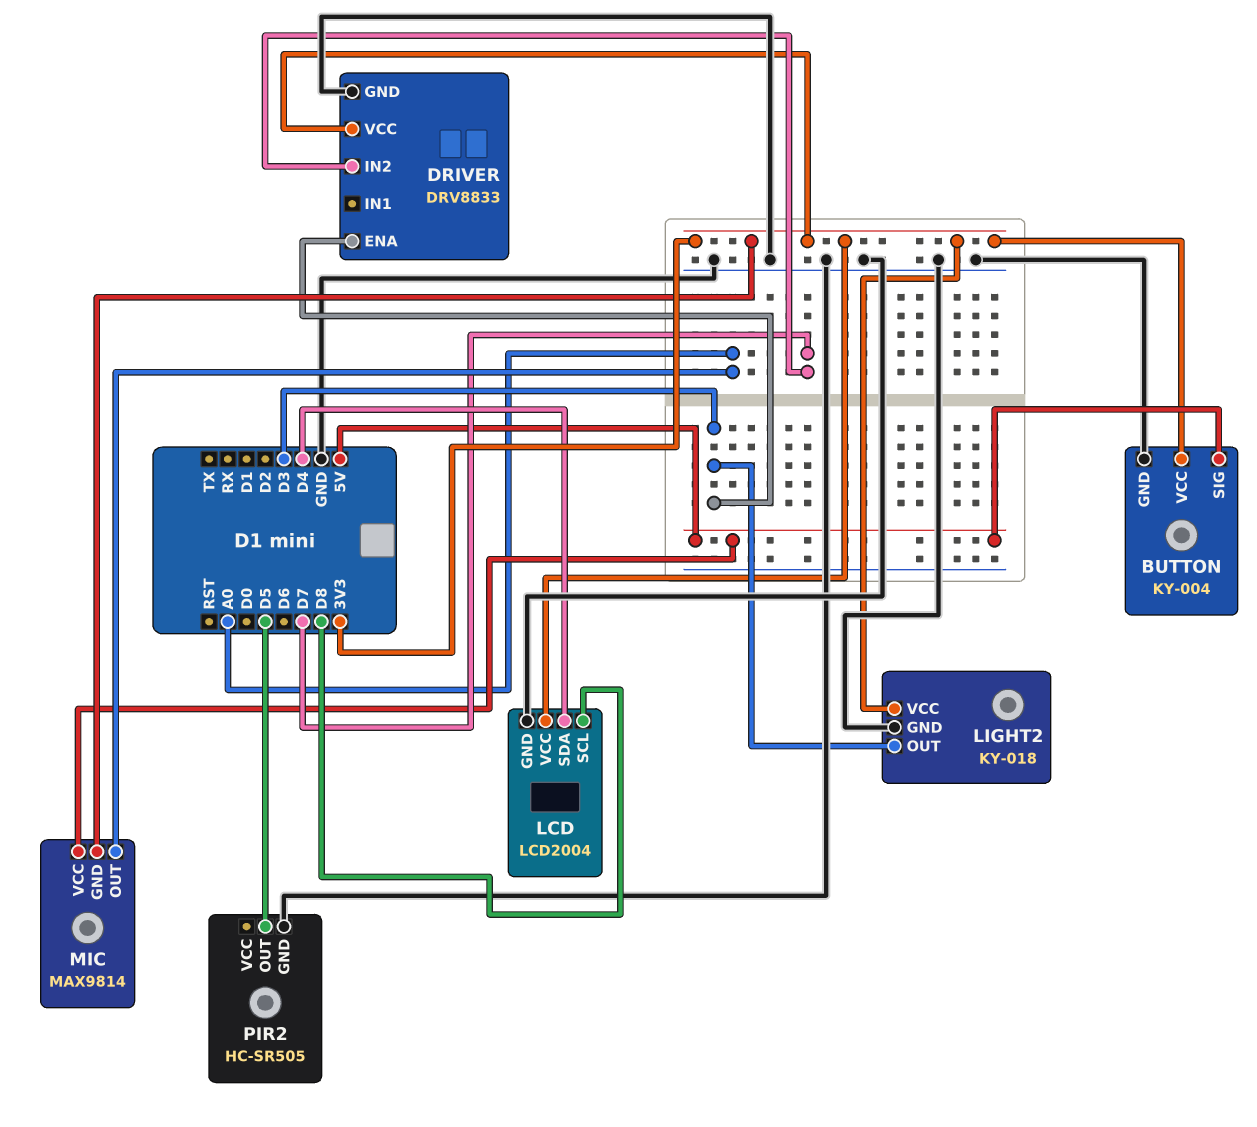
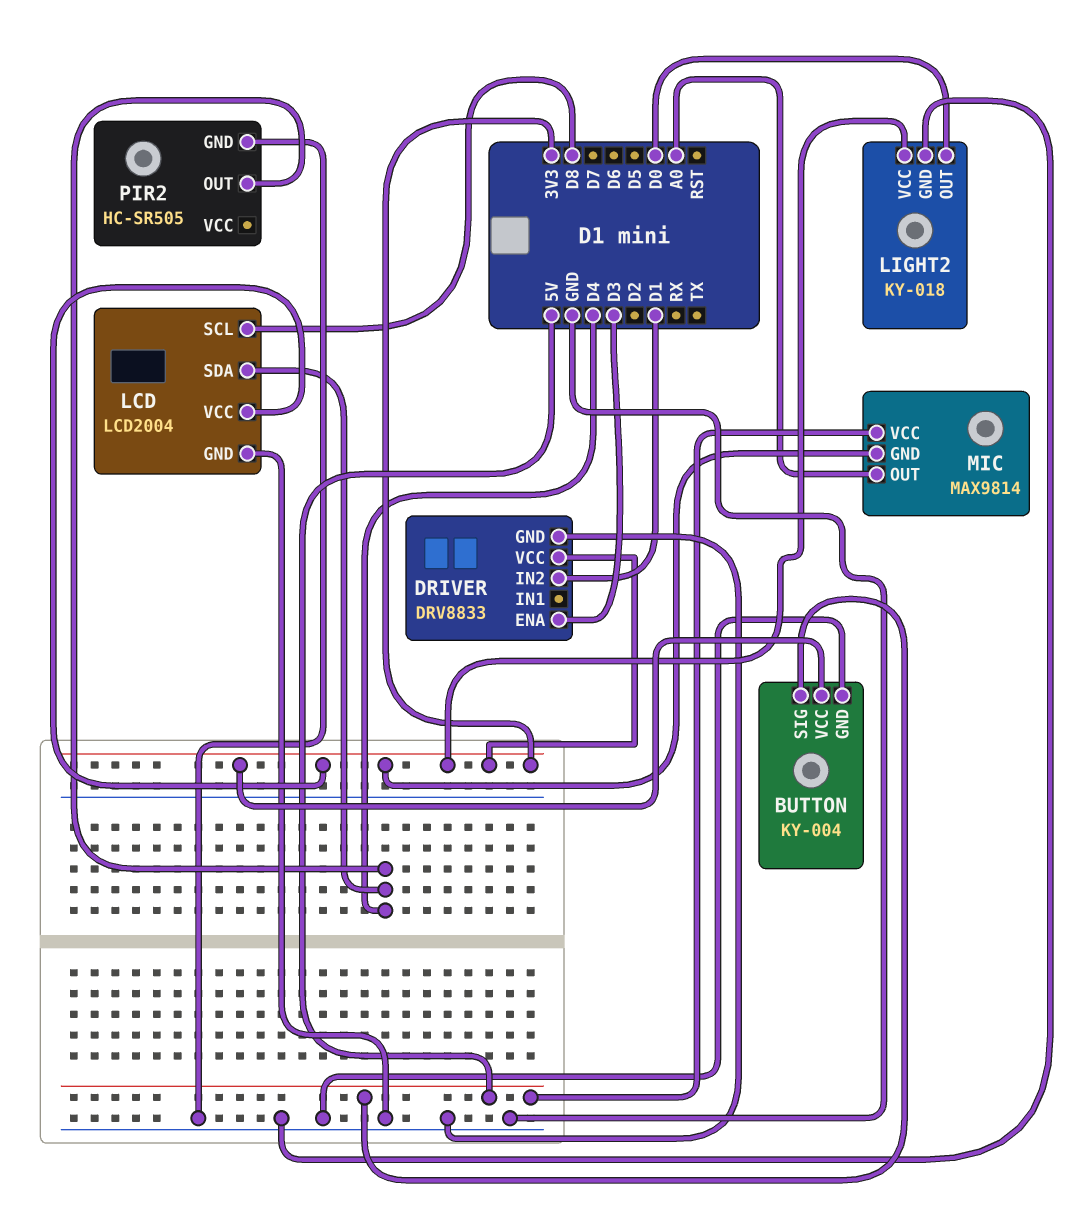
DRIVER pin IN2: D7 -> D1
LIGHT2 pin OUT: D3 -> D0
PIR2 pin OUT: D5 -> D4

